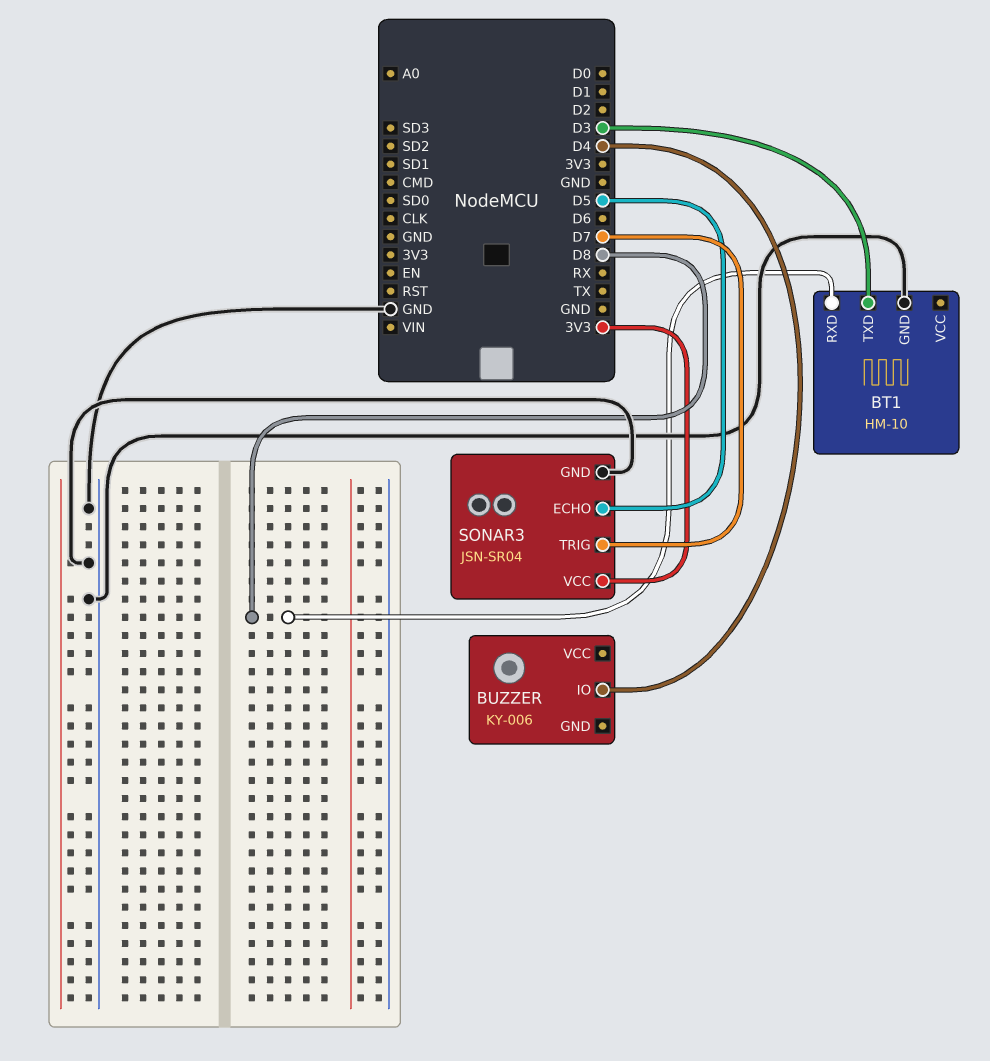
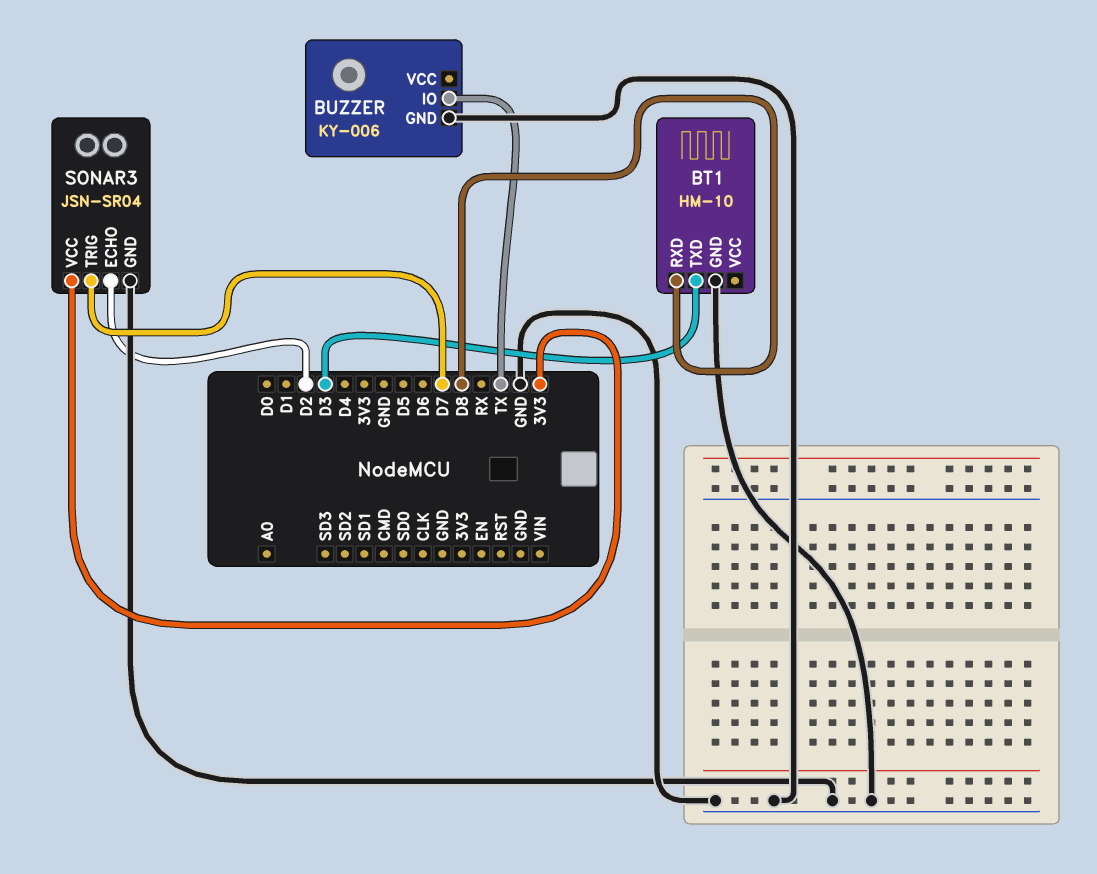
BUZZER pin GND: none -> GND
BUZZER pin IO: D4 -> TX
SONAR3 pin ECHO: D5 -> D2

